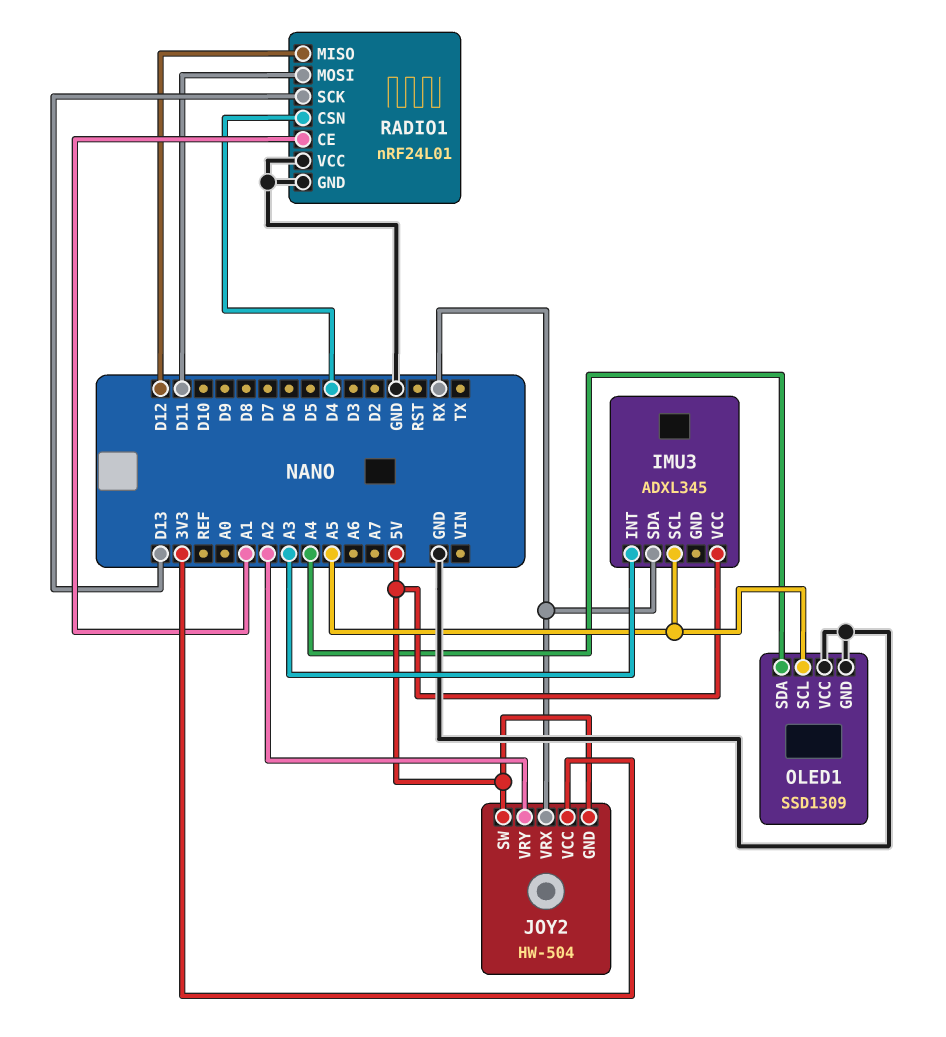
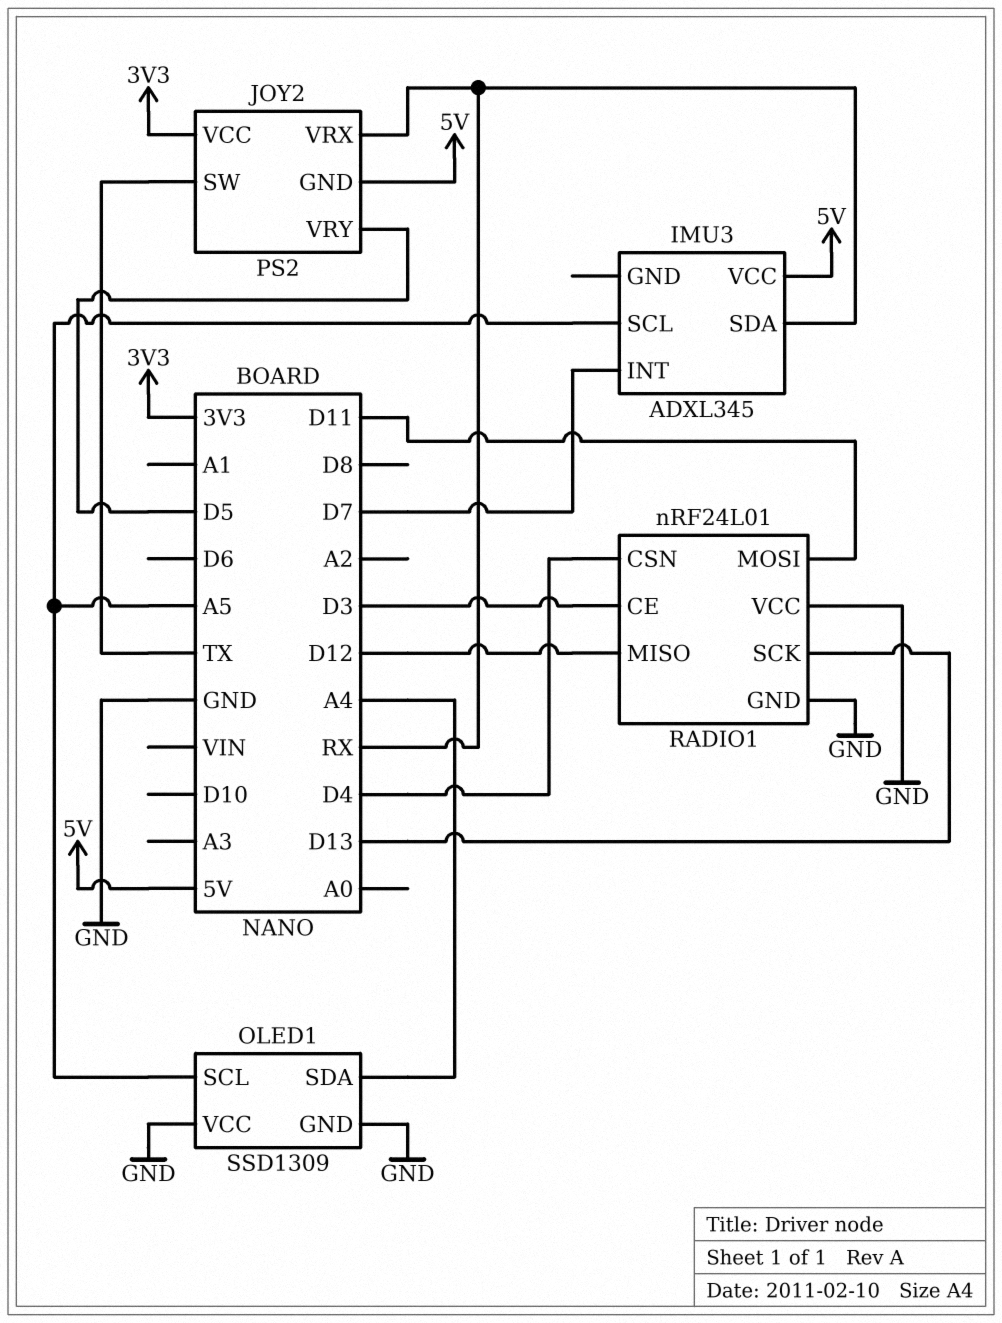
IMU3 pin INT: A3 -> D7
JOY2: HW-504 -> PS2
JOY2 pin SW: 5V -> TX
JOY2 pin VRY: A2 -> D5
RADIO1 pin CE: A1 -> D3

